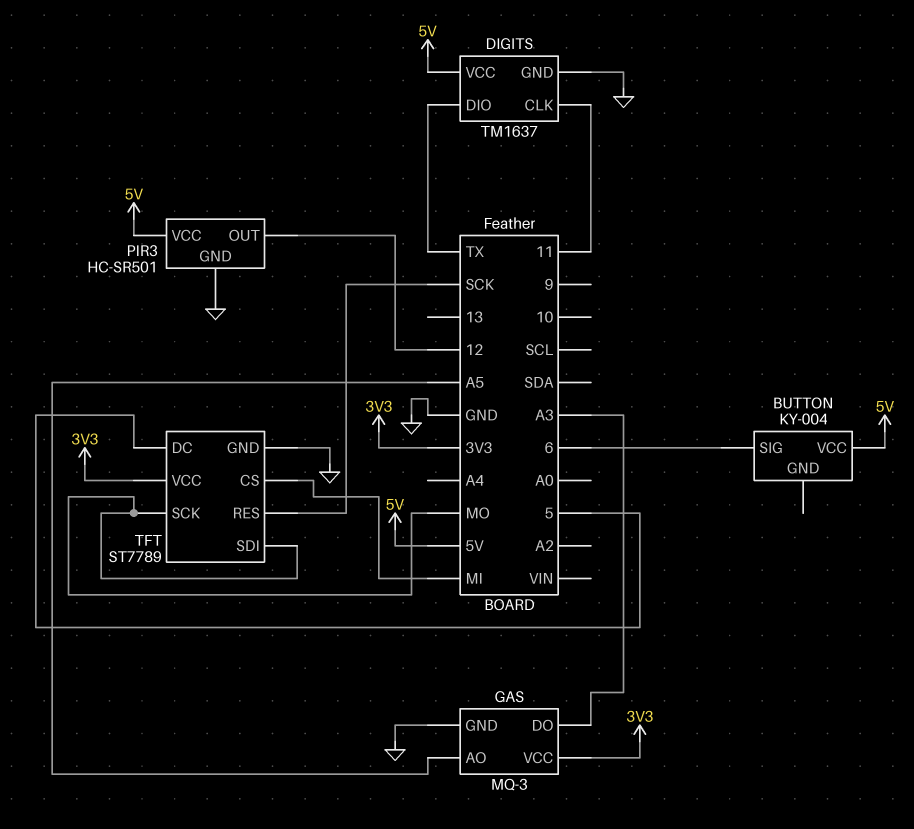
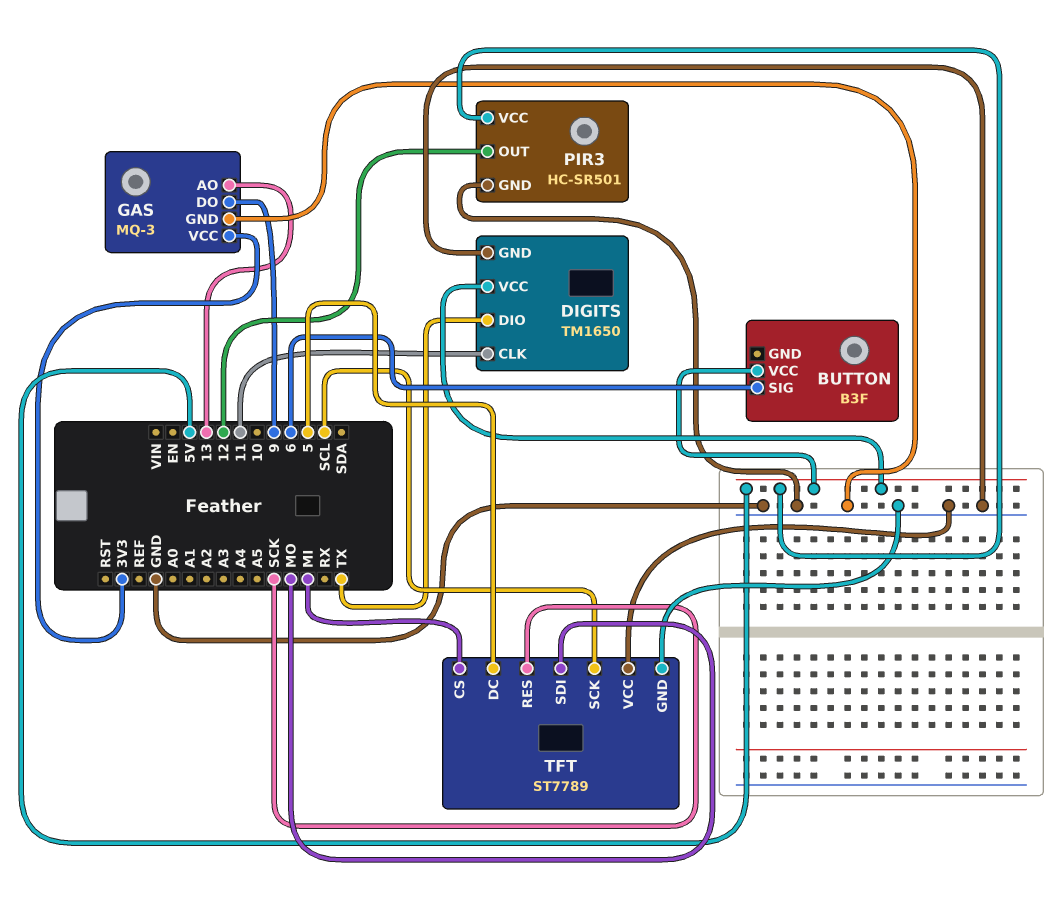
BUTTON: KY-004 -> B3F
DIGITS: TM1637 -> TM1650
GAS pin AO: A5 -> 13
GAS pin DO: A3 -> 9
TFT pin SCK: MO -> SCL
TFT pin VCC: 3V3 -> GND

